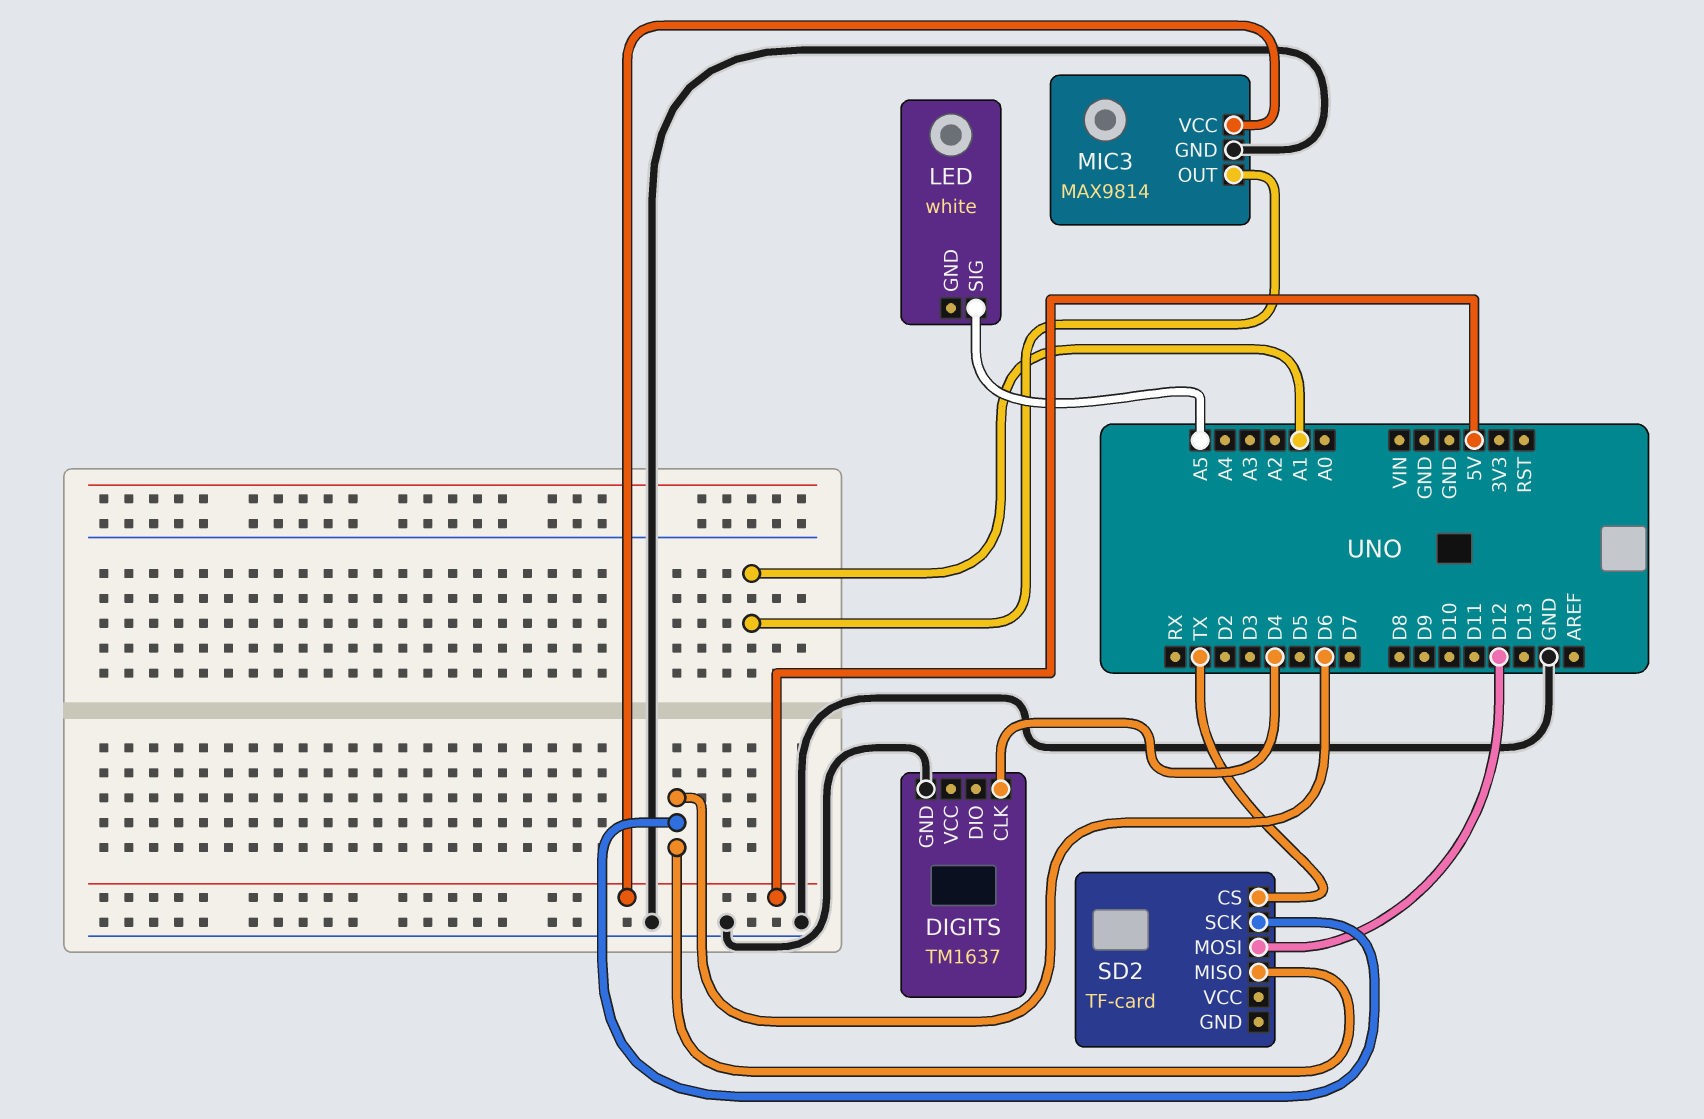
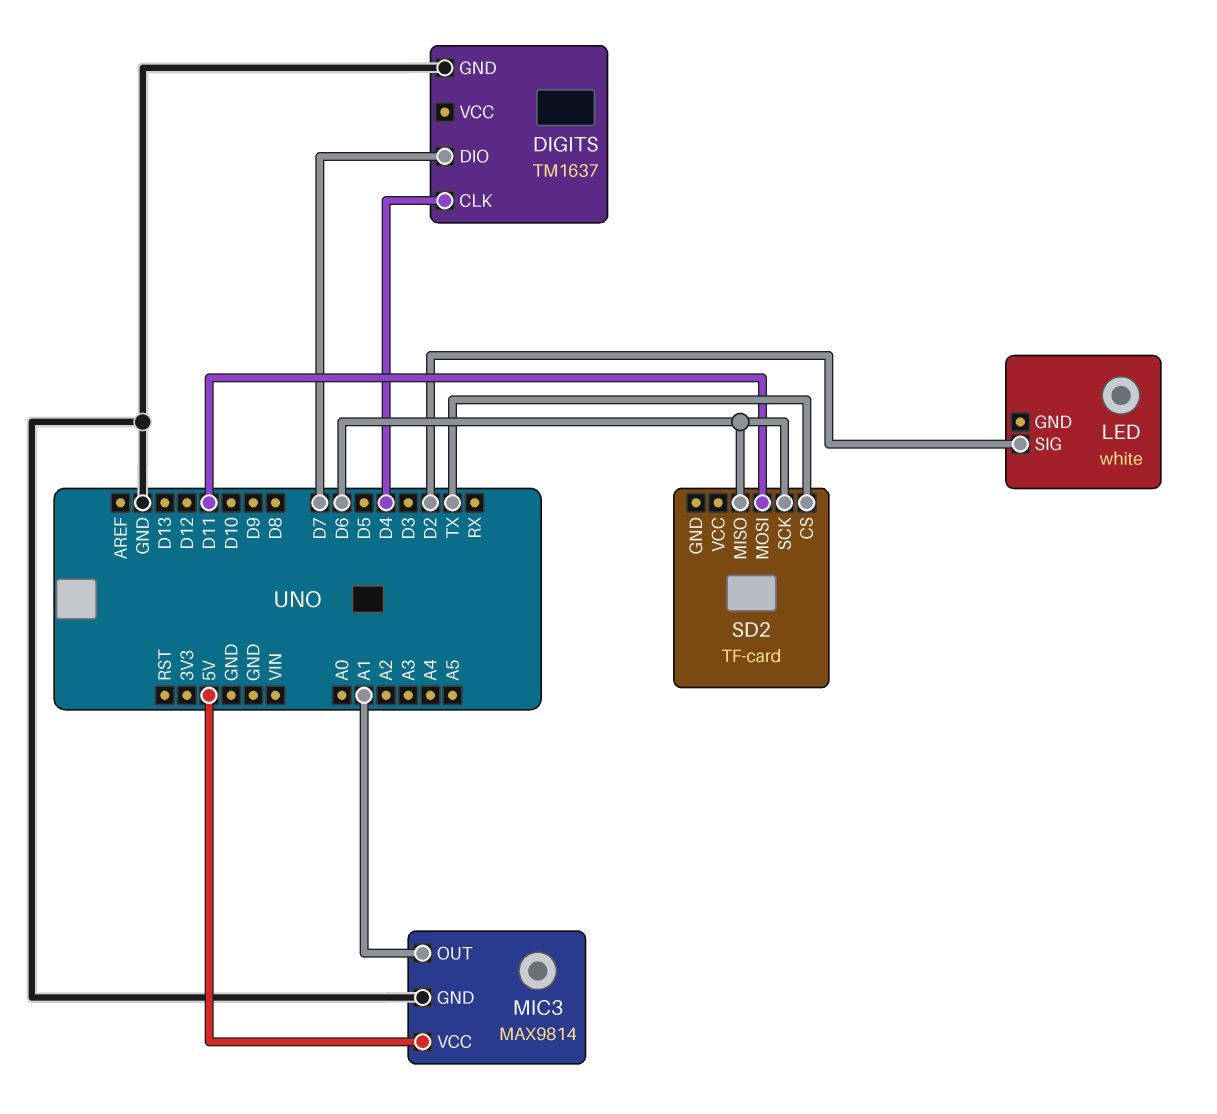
DIGITS pin DIO: none -> D7
LED pin SIG: A5 -> D2
SD2 pin MOSI: D12 -> D11

